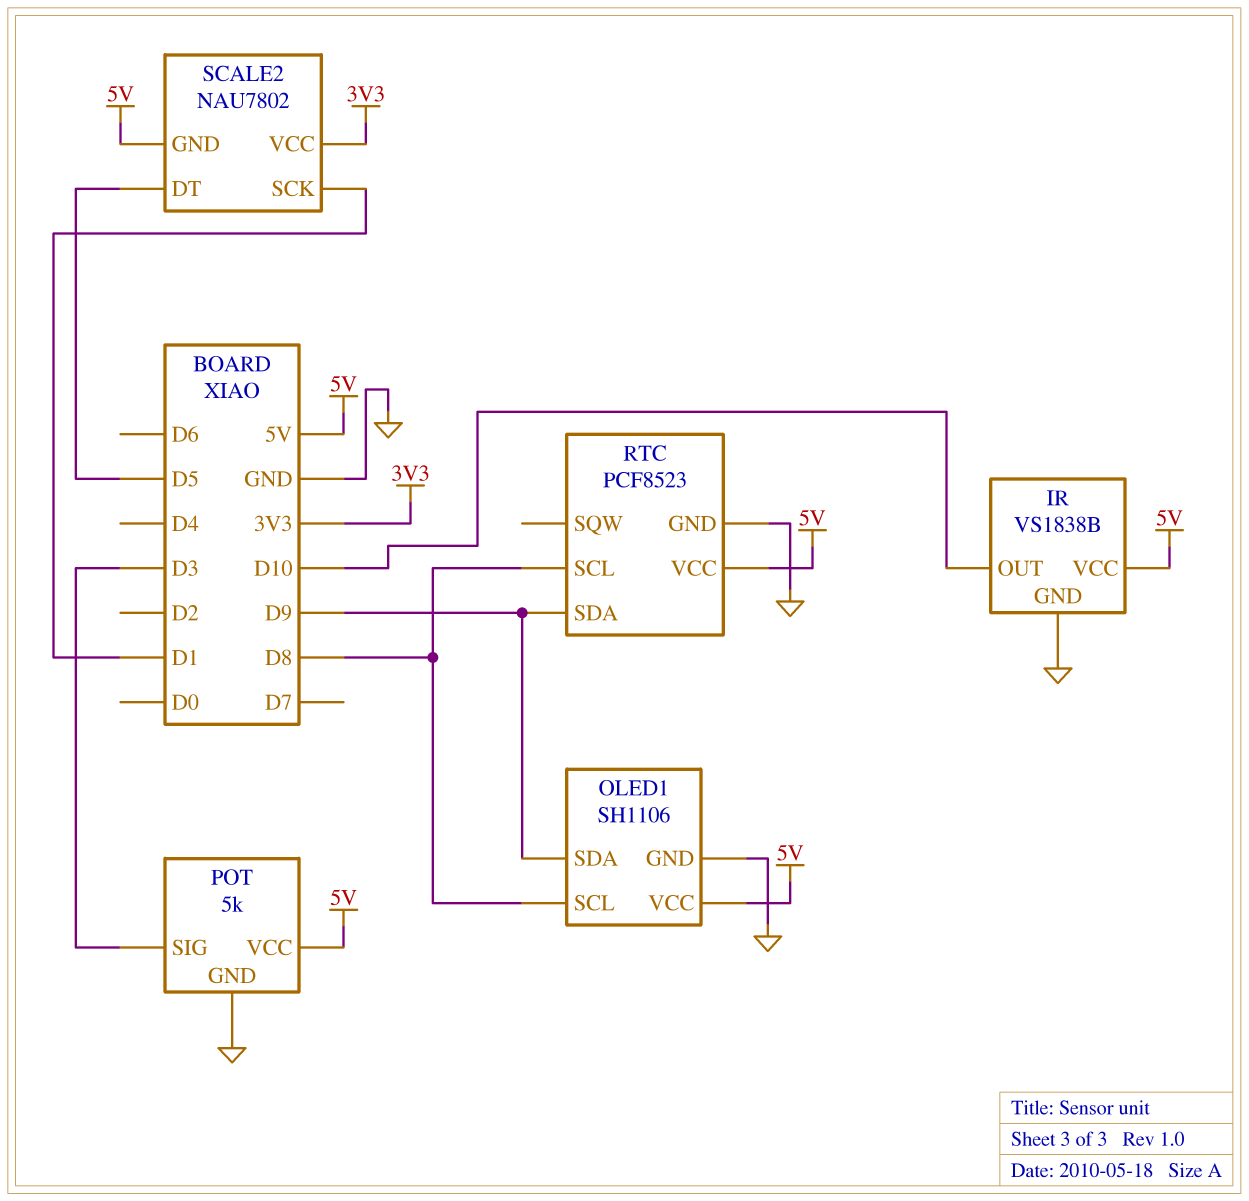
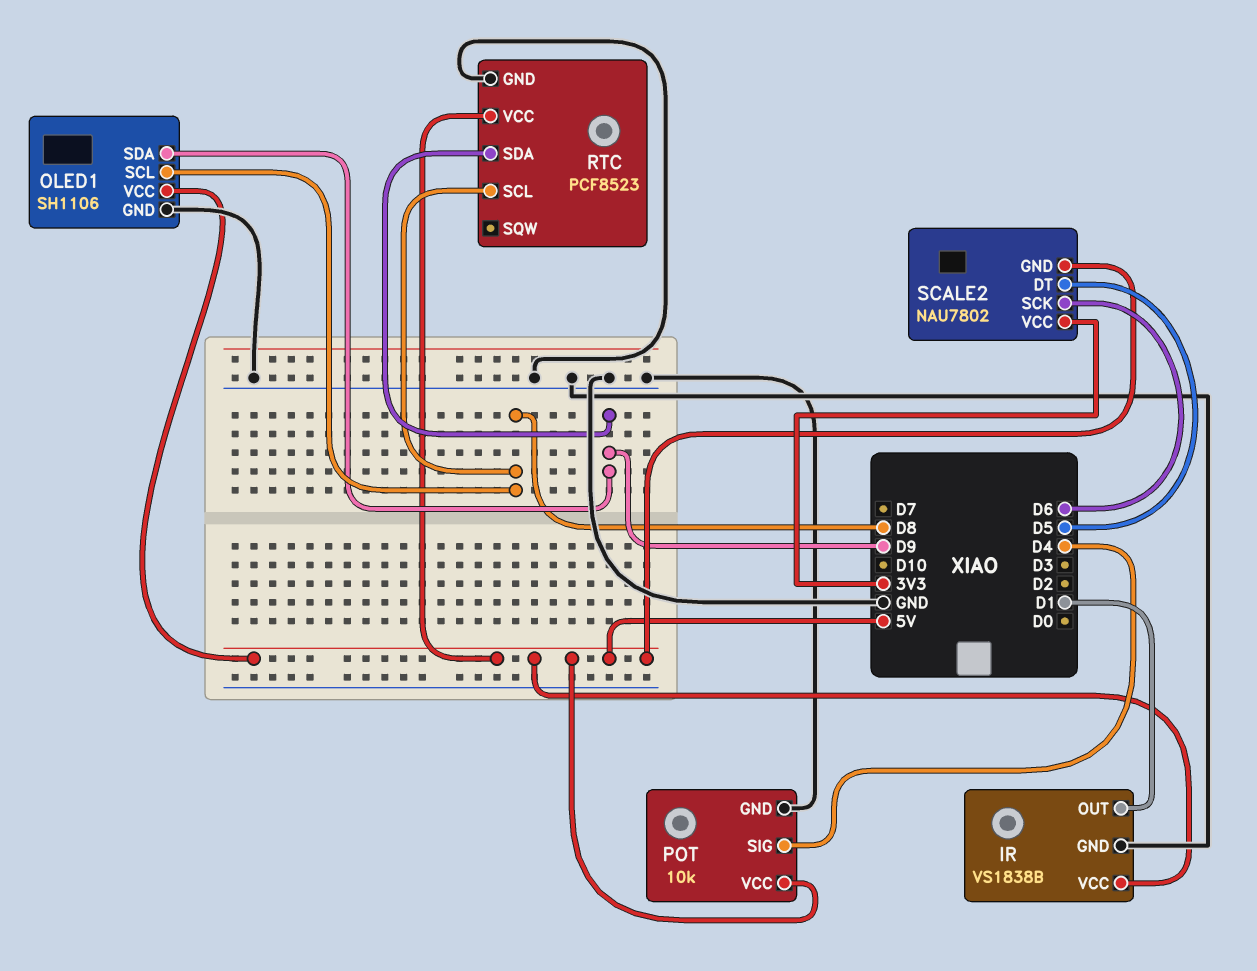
IR pin OUT: D10 -> D1
POT: 5k -> 10k
POT pin SIG: D3 -> D4
SCALE2 pin SCK: D1 -> D6

